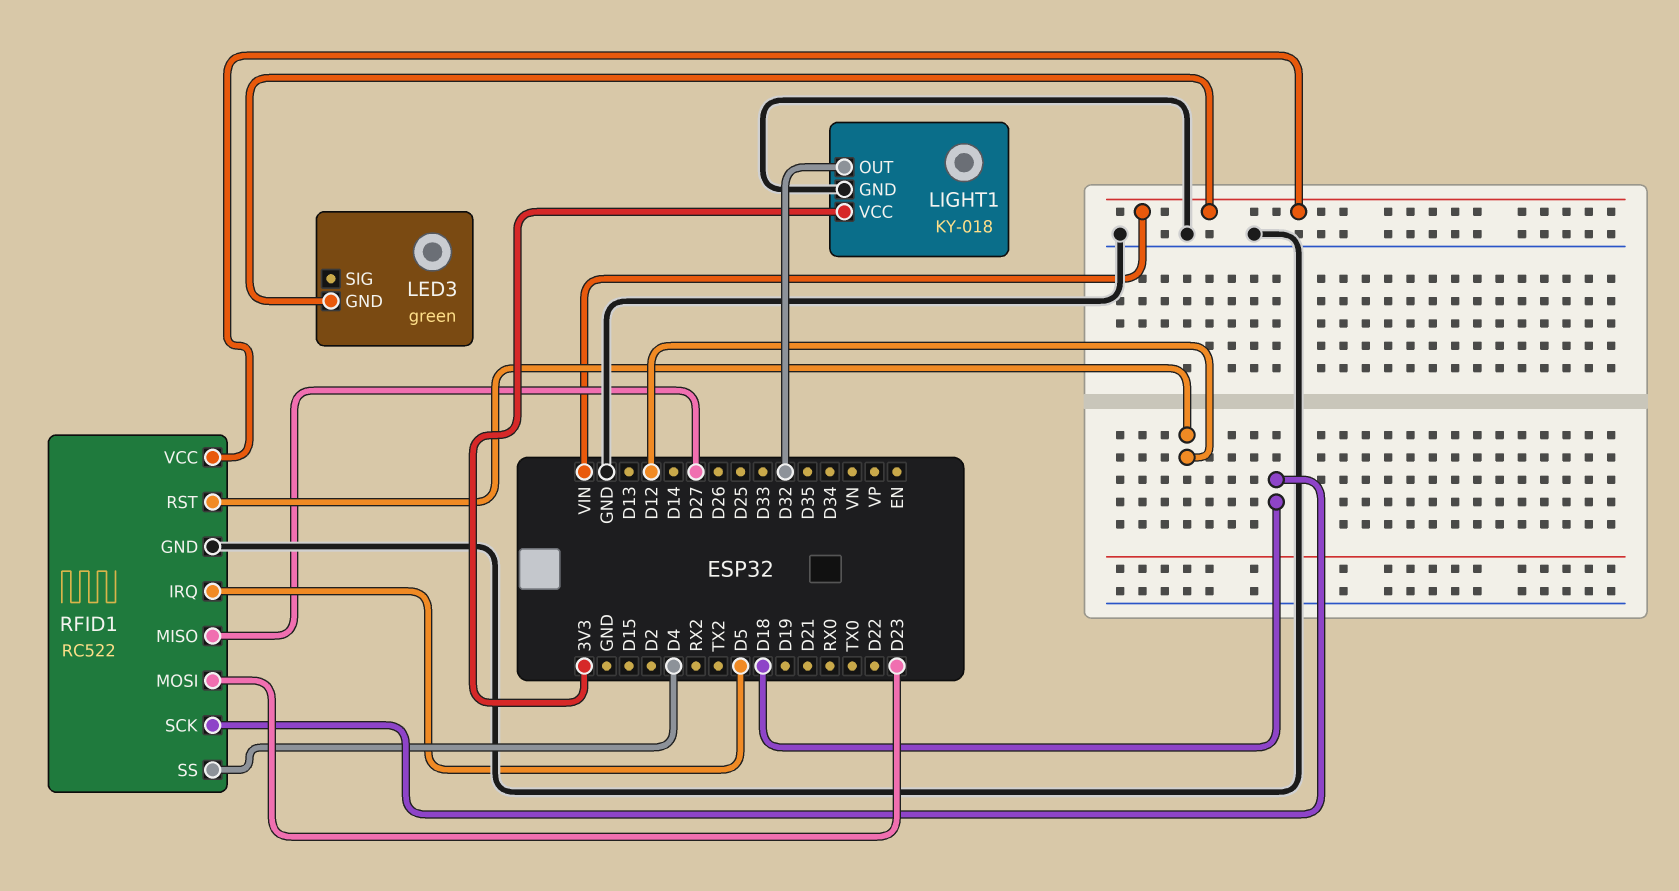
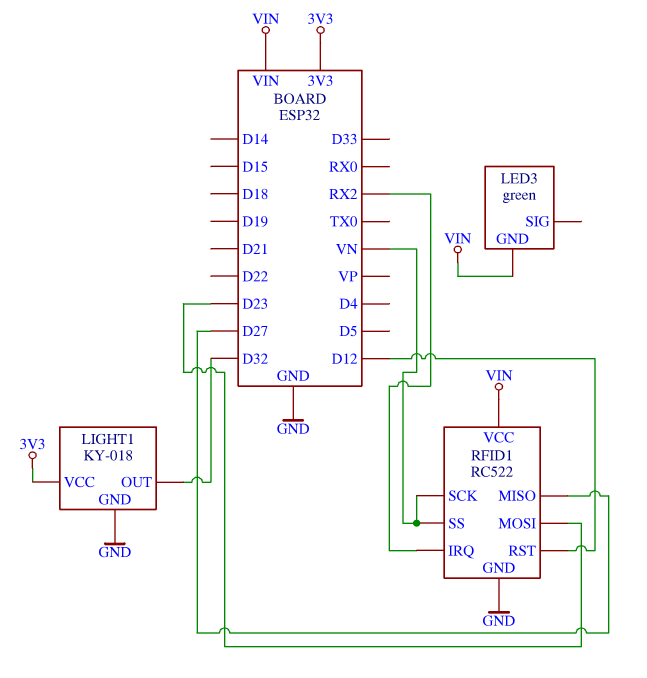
RFID1 pin IRQ: D5 -> RX2
RFID1 pin SCK: D18 -> VN
RFID1 pin SS: D4 -> VN

